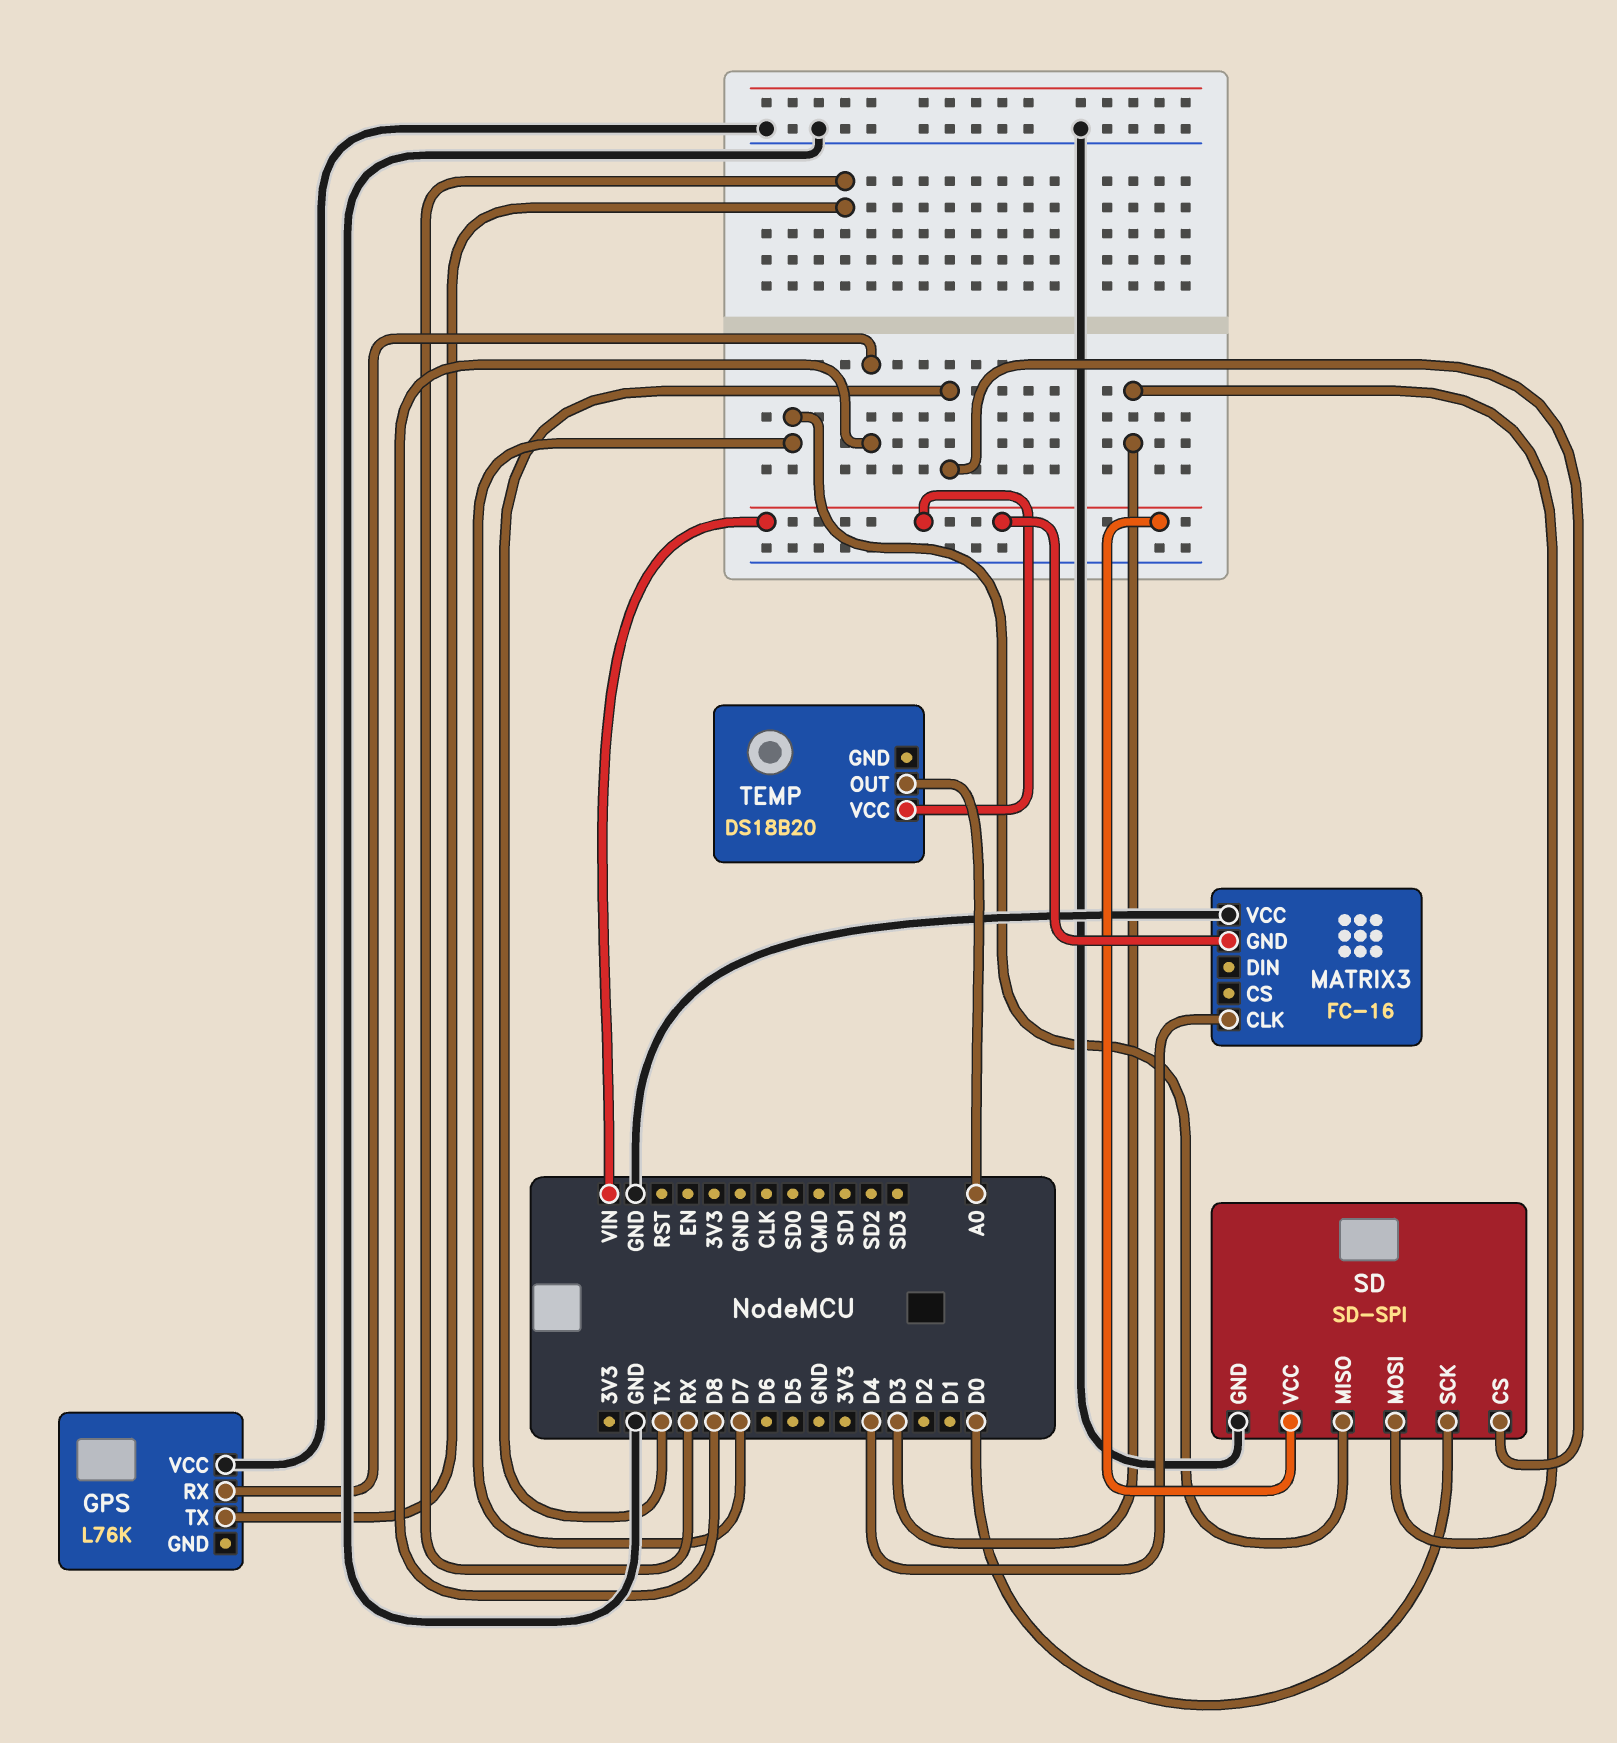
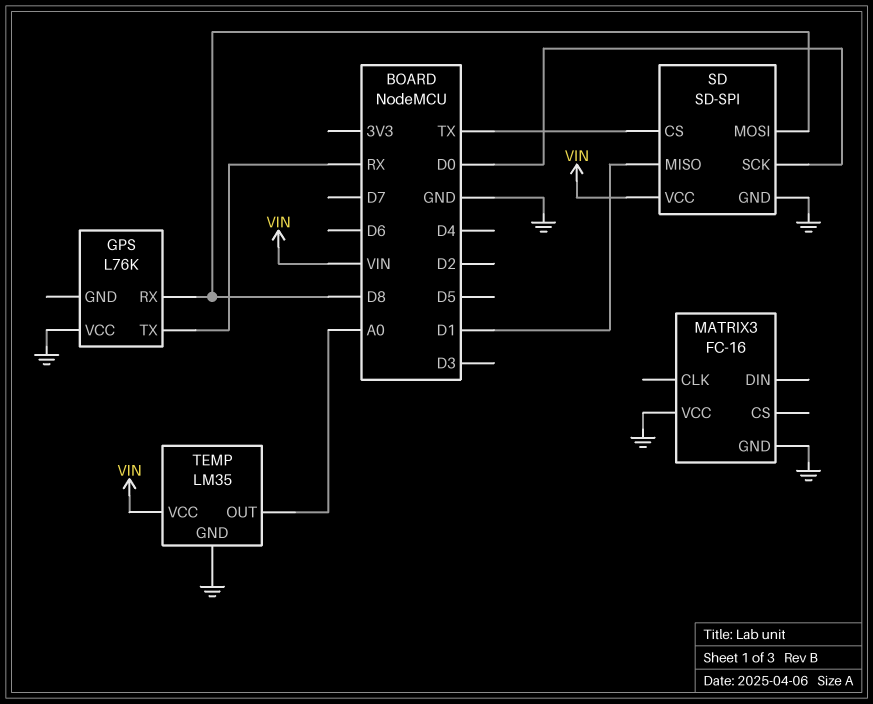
MATRIX3 pin CLK: D4 -> none
MATRIX3 pin GND: VIN -> GND
SD pin MISO: D7 -> D1
SD pin MOSI: D3 -> D8
TEMP: DS18B20 -> LM35
TEMP pin GND: none -> GND

